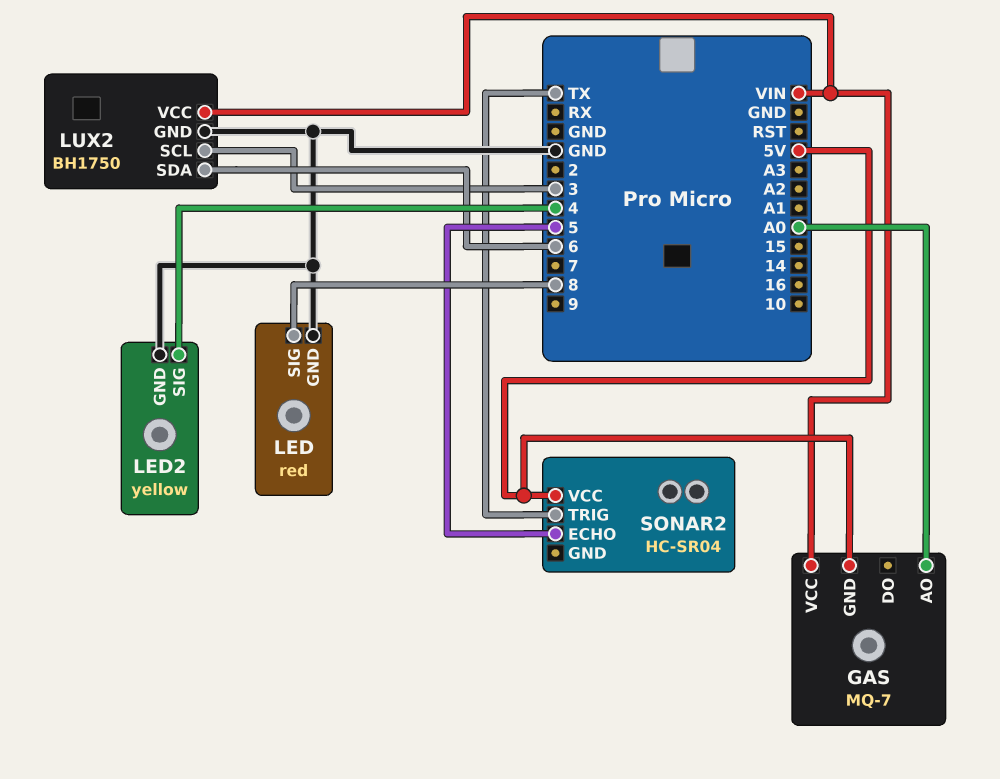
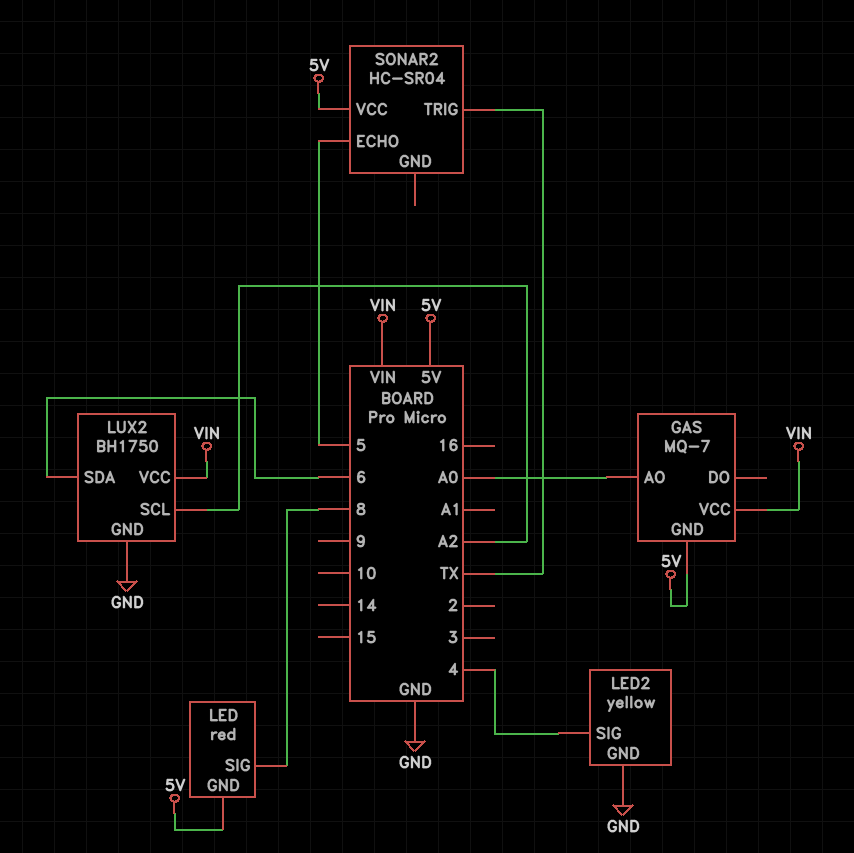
LED pin GND: GND -> 5V
LUX2 pin SCL: 3 -> A2

